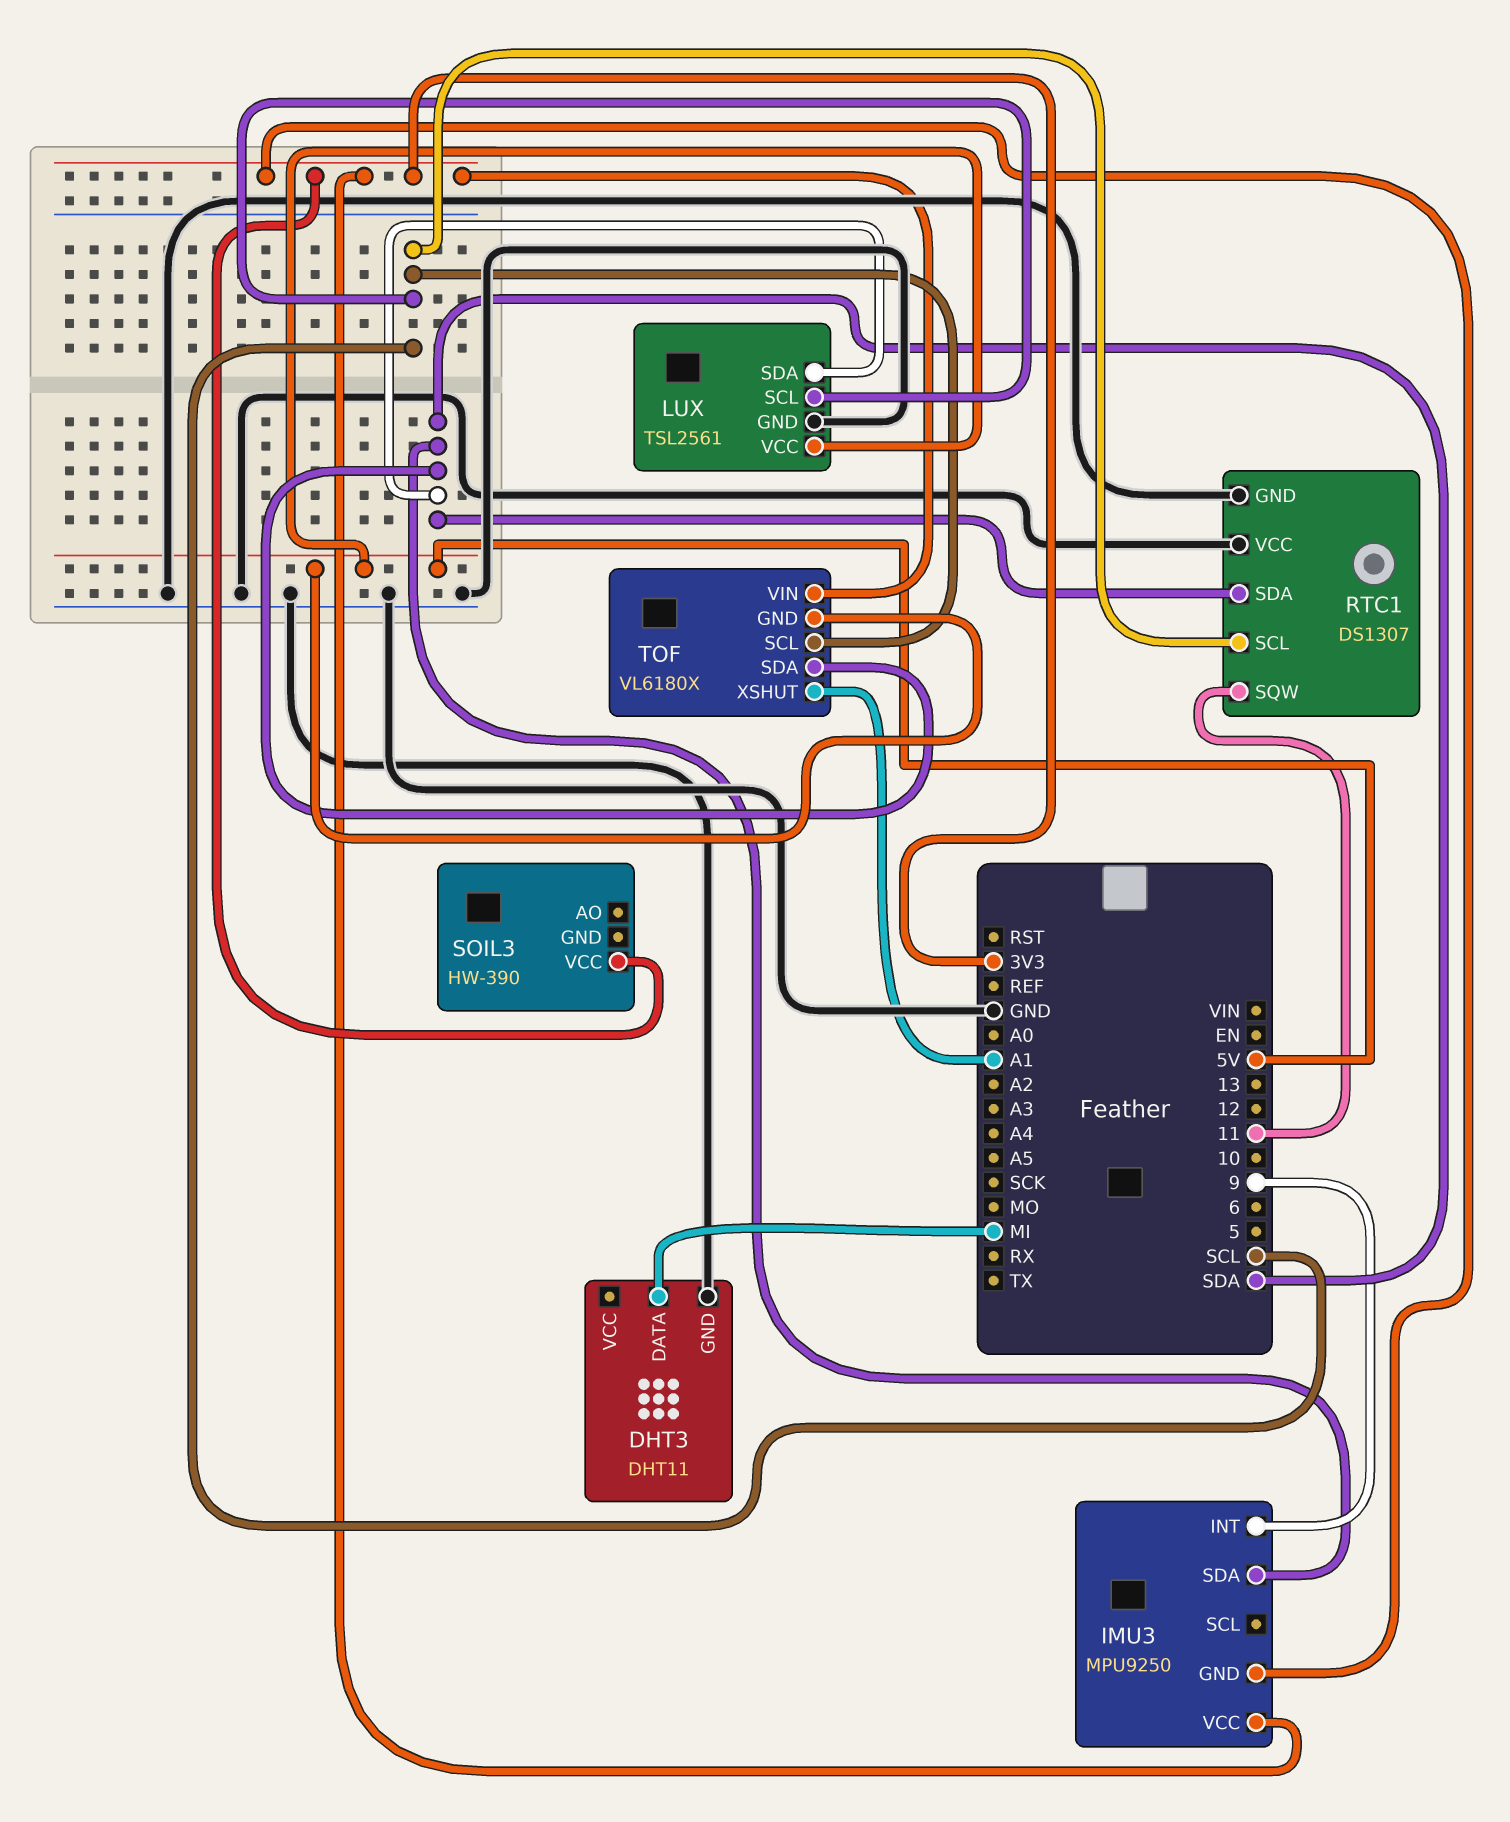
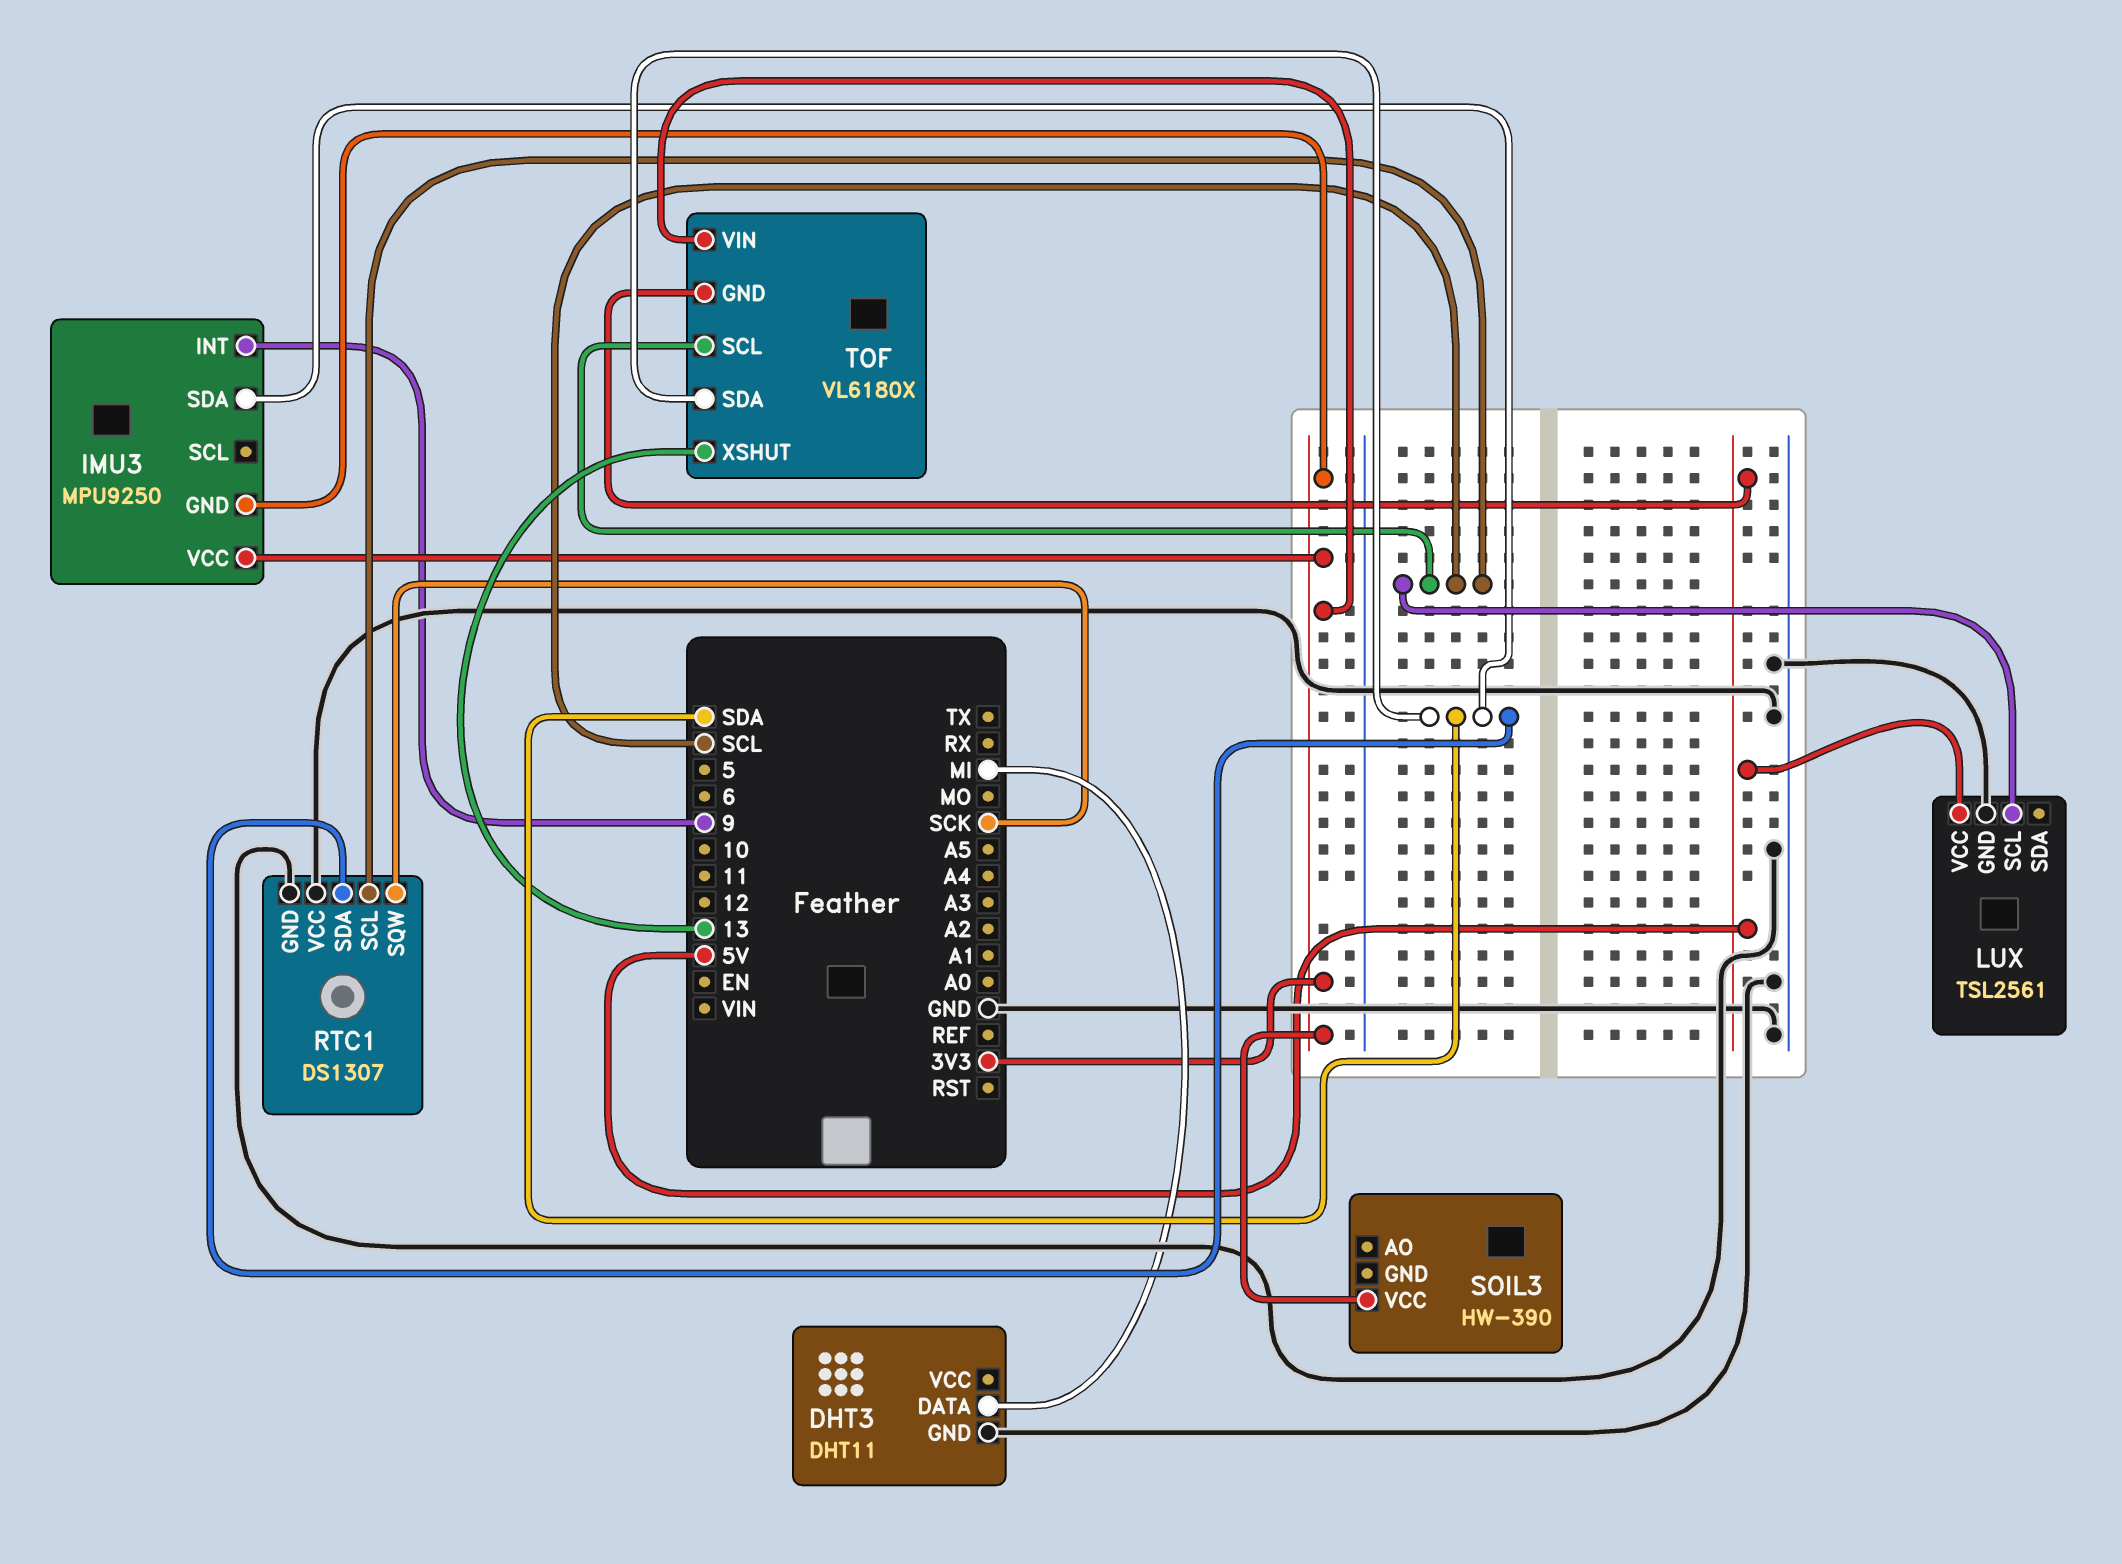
LUX pin SDA: SDA -> none
RTC1 pin SQW: 11 -> SCK
TOF pin XSHUT: A1 -> 13

